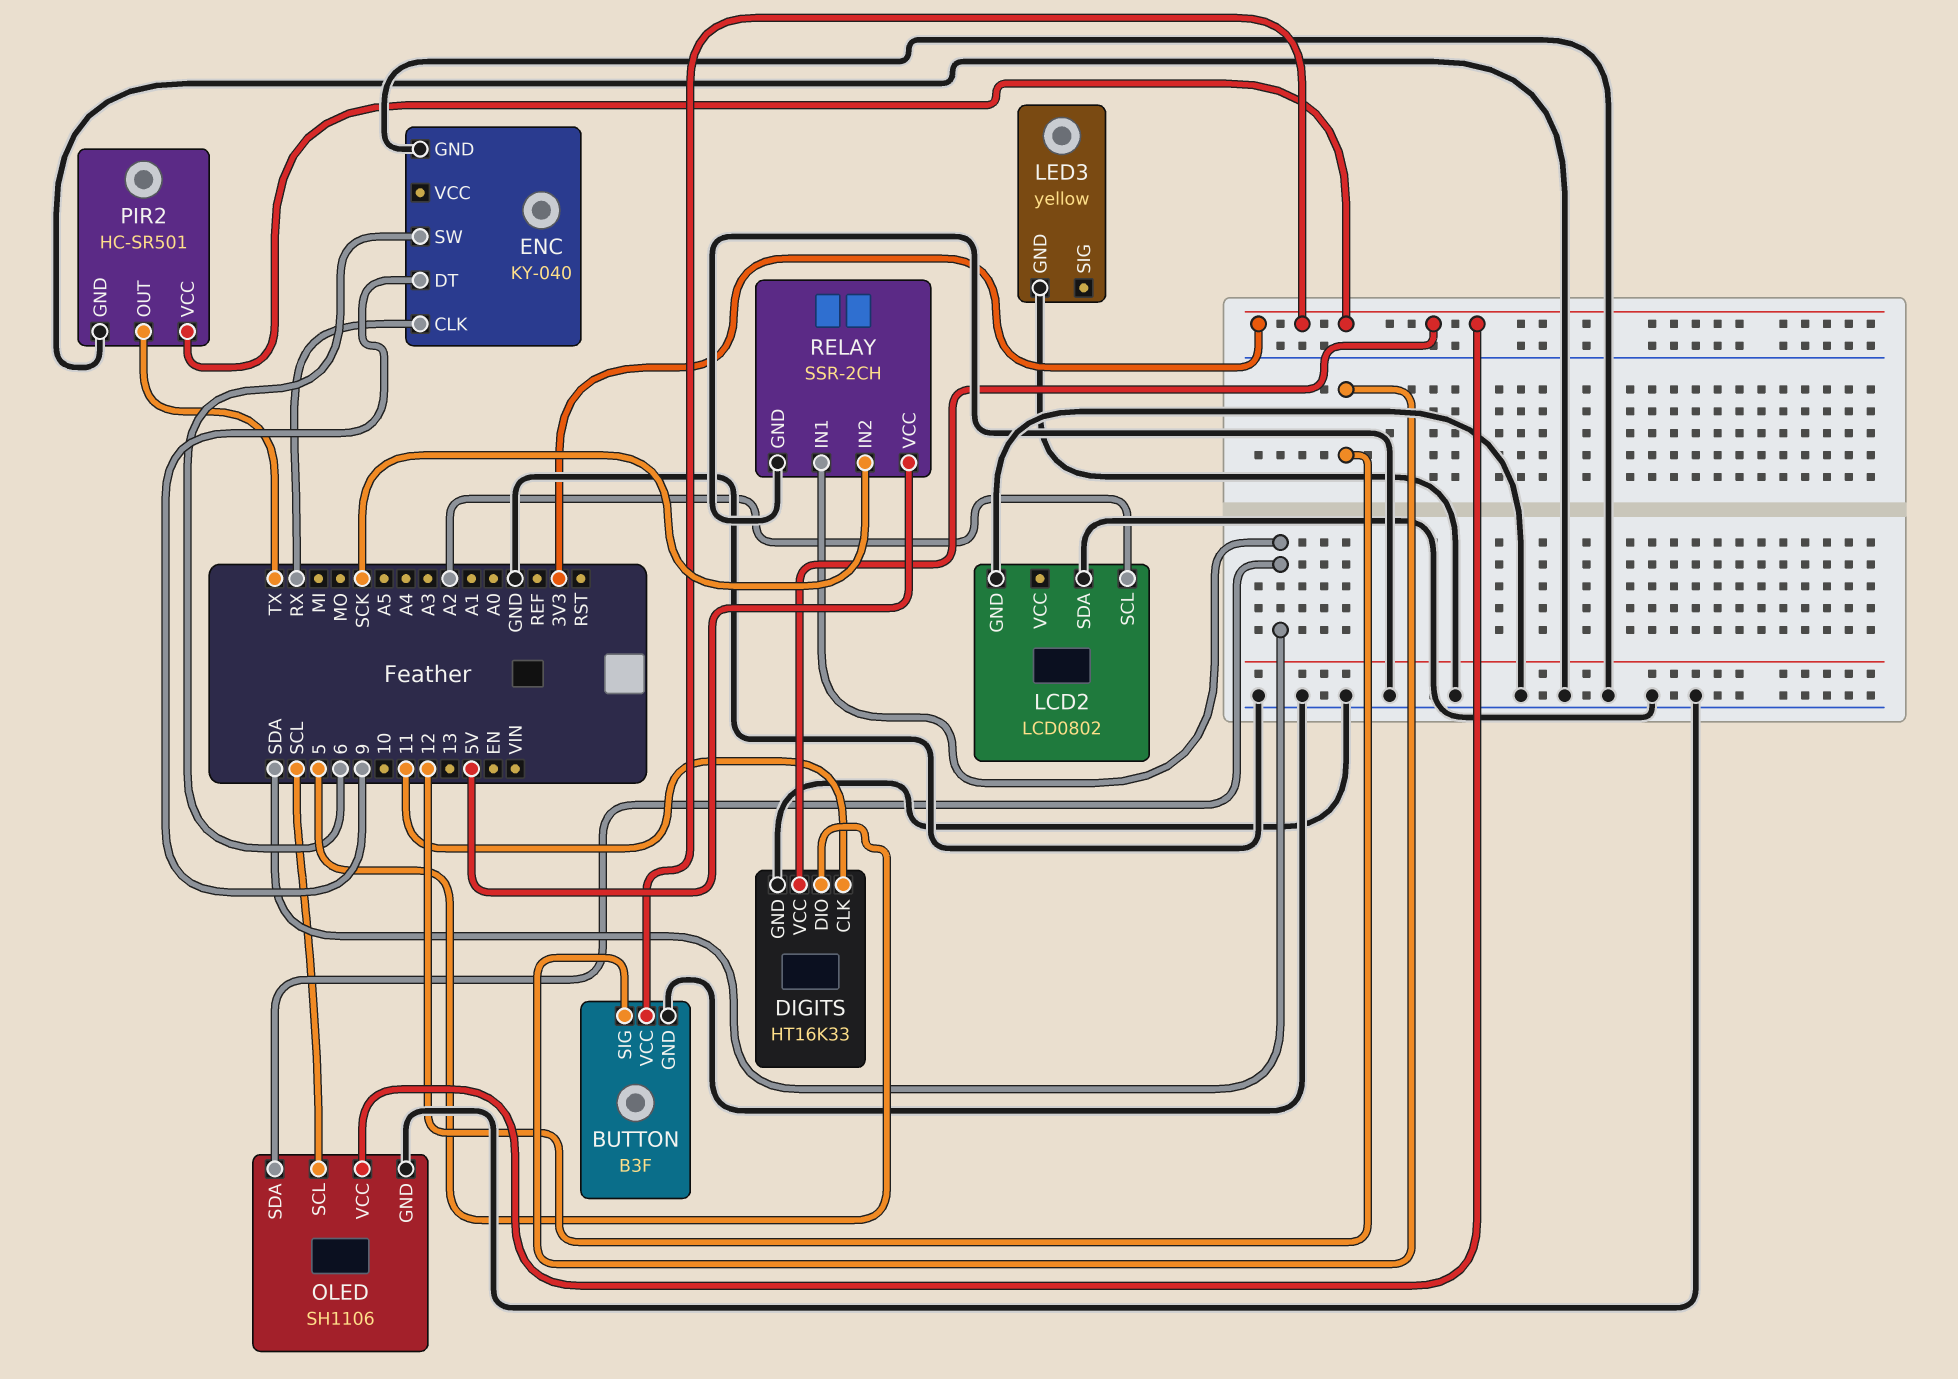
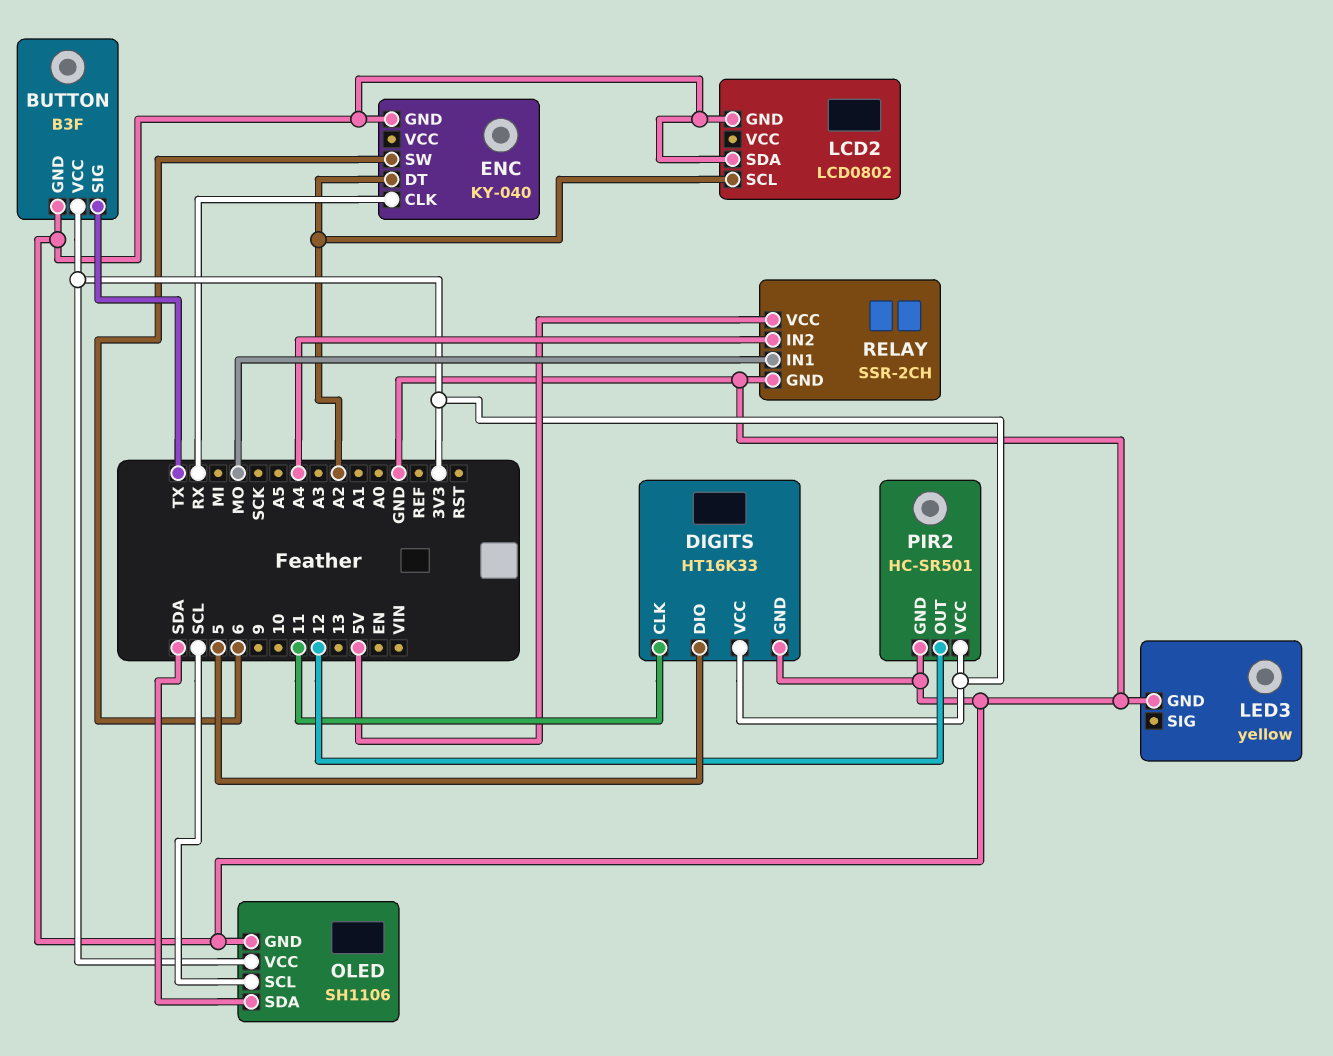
BUTTON pin SIG: 12 -> TX
ENC pin DT: 9 -> A2
PIR2 pin OUT: TX -> 12
RELAY pin IN1: SDA -> MO
RELAY pin IN2: SCK -> A4

